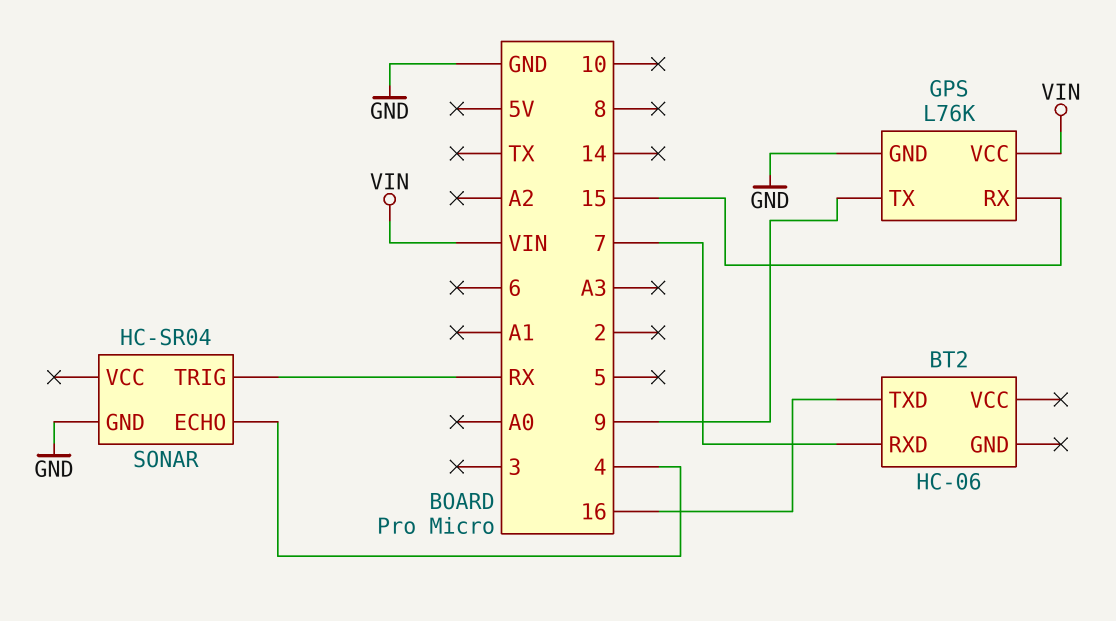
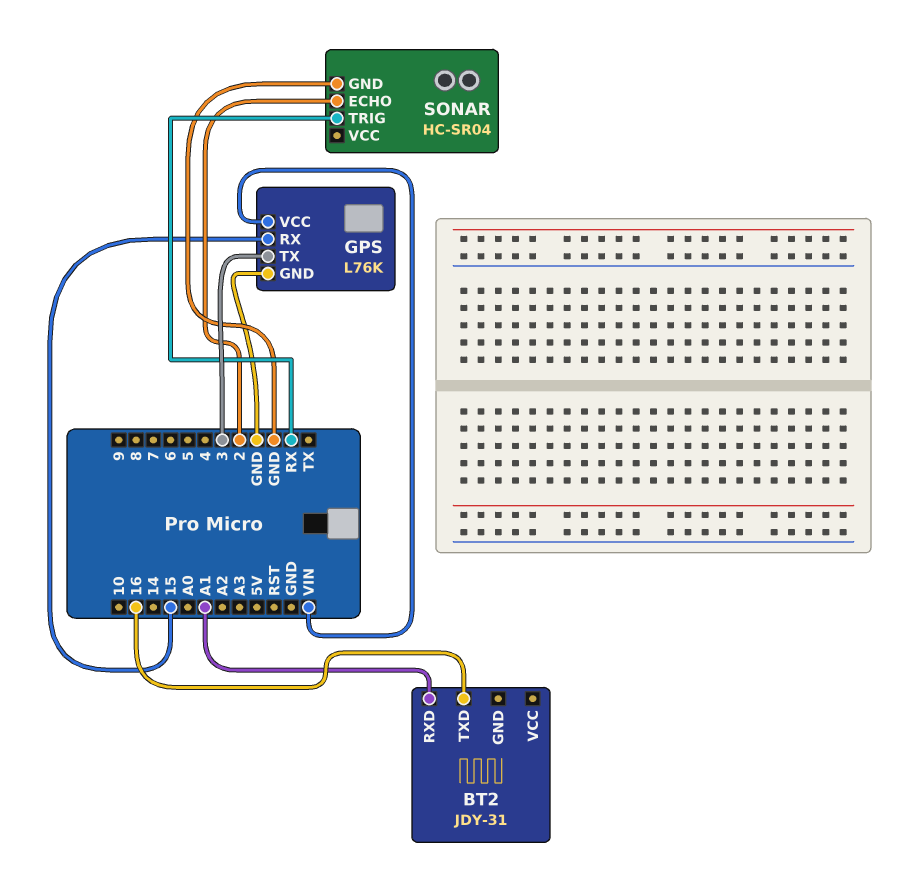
BT2: HC-06 -> JDY-31
BT2 pin RXD: 7 -> A1
GPS pin TX: 9 -> 3
SONAR pin ECHO: 4 -> 2

